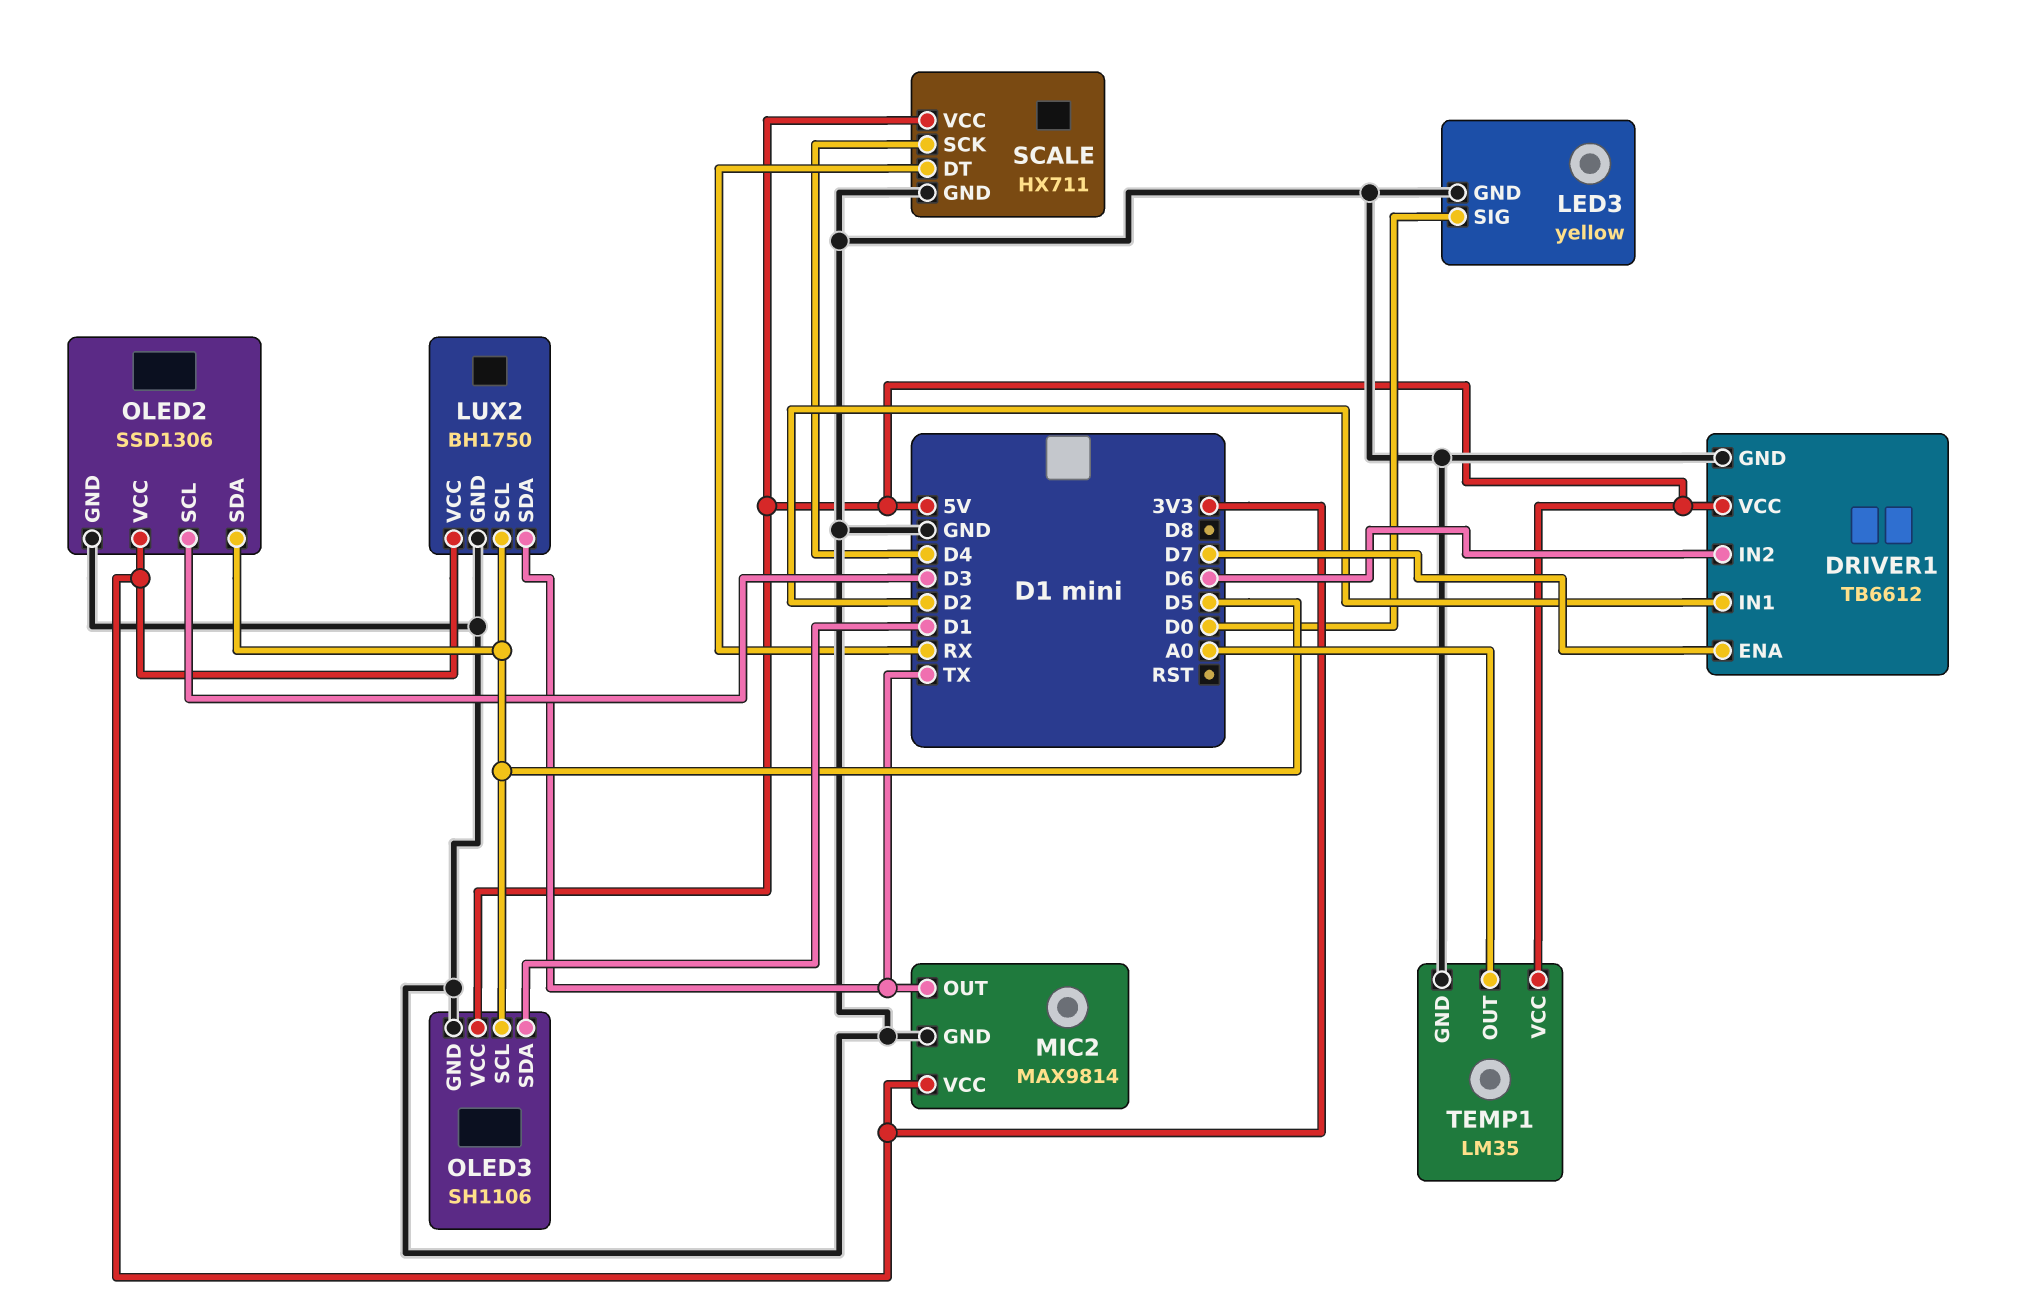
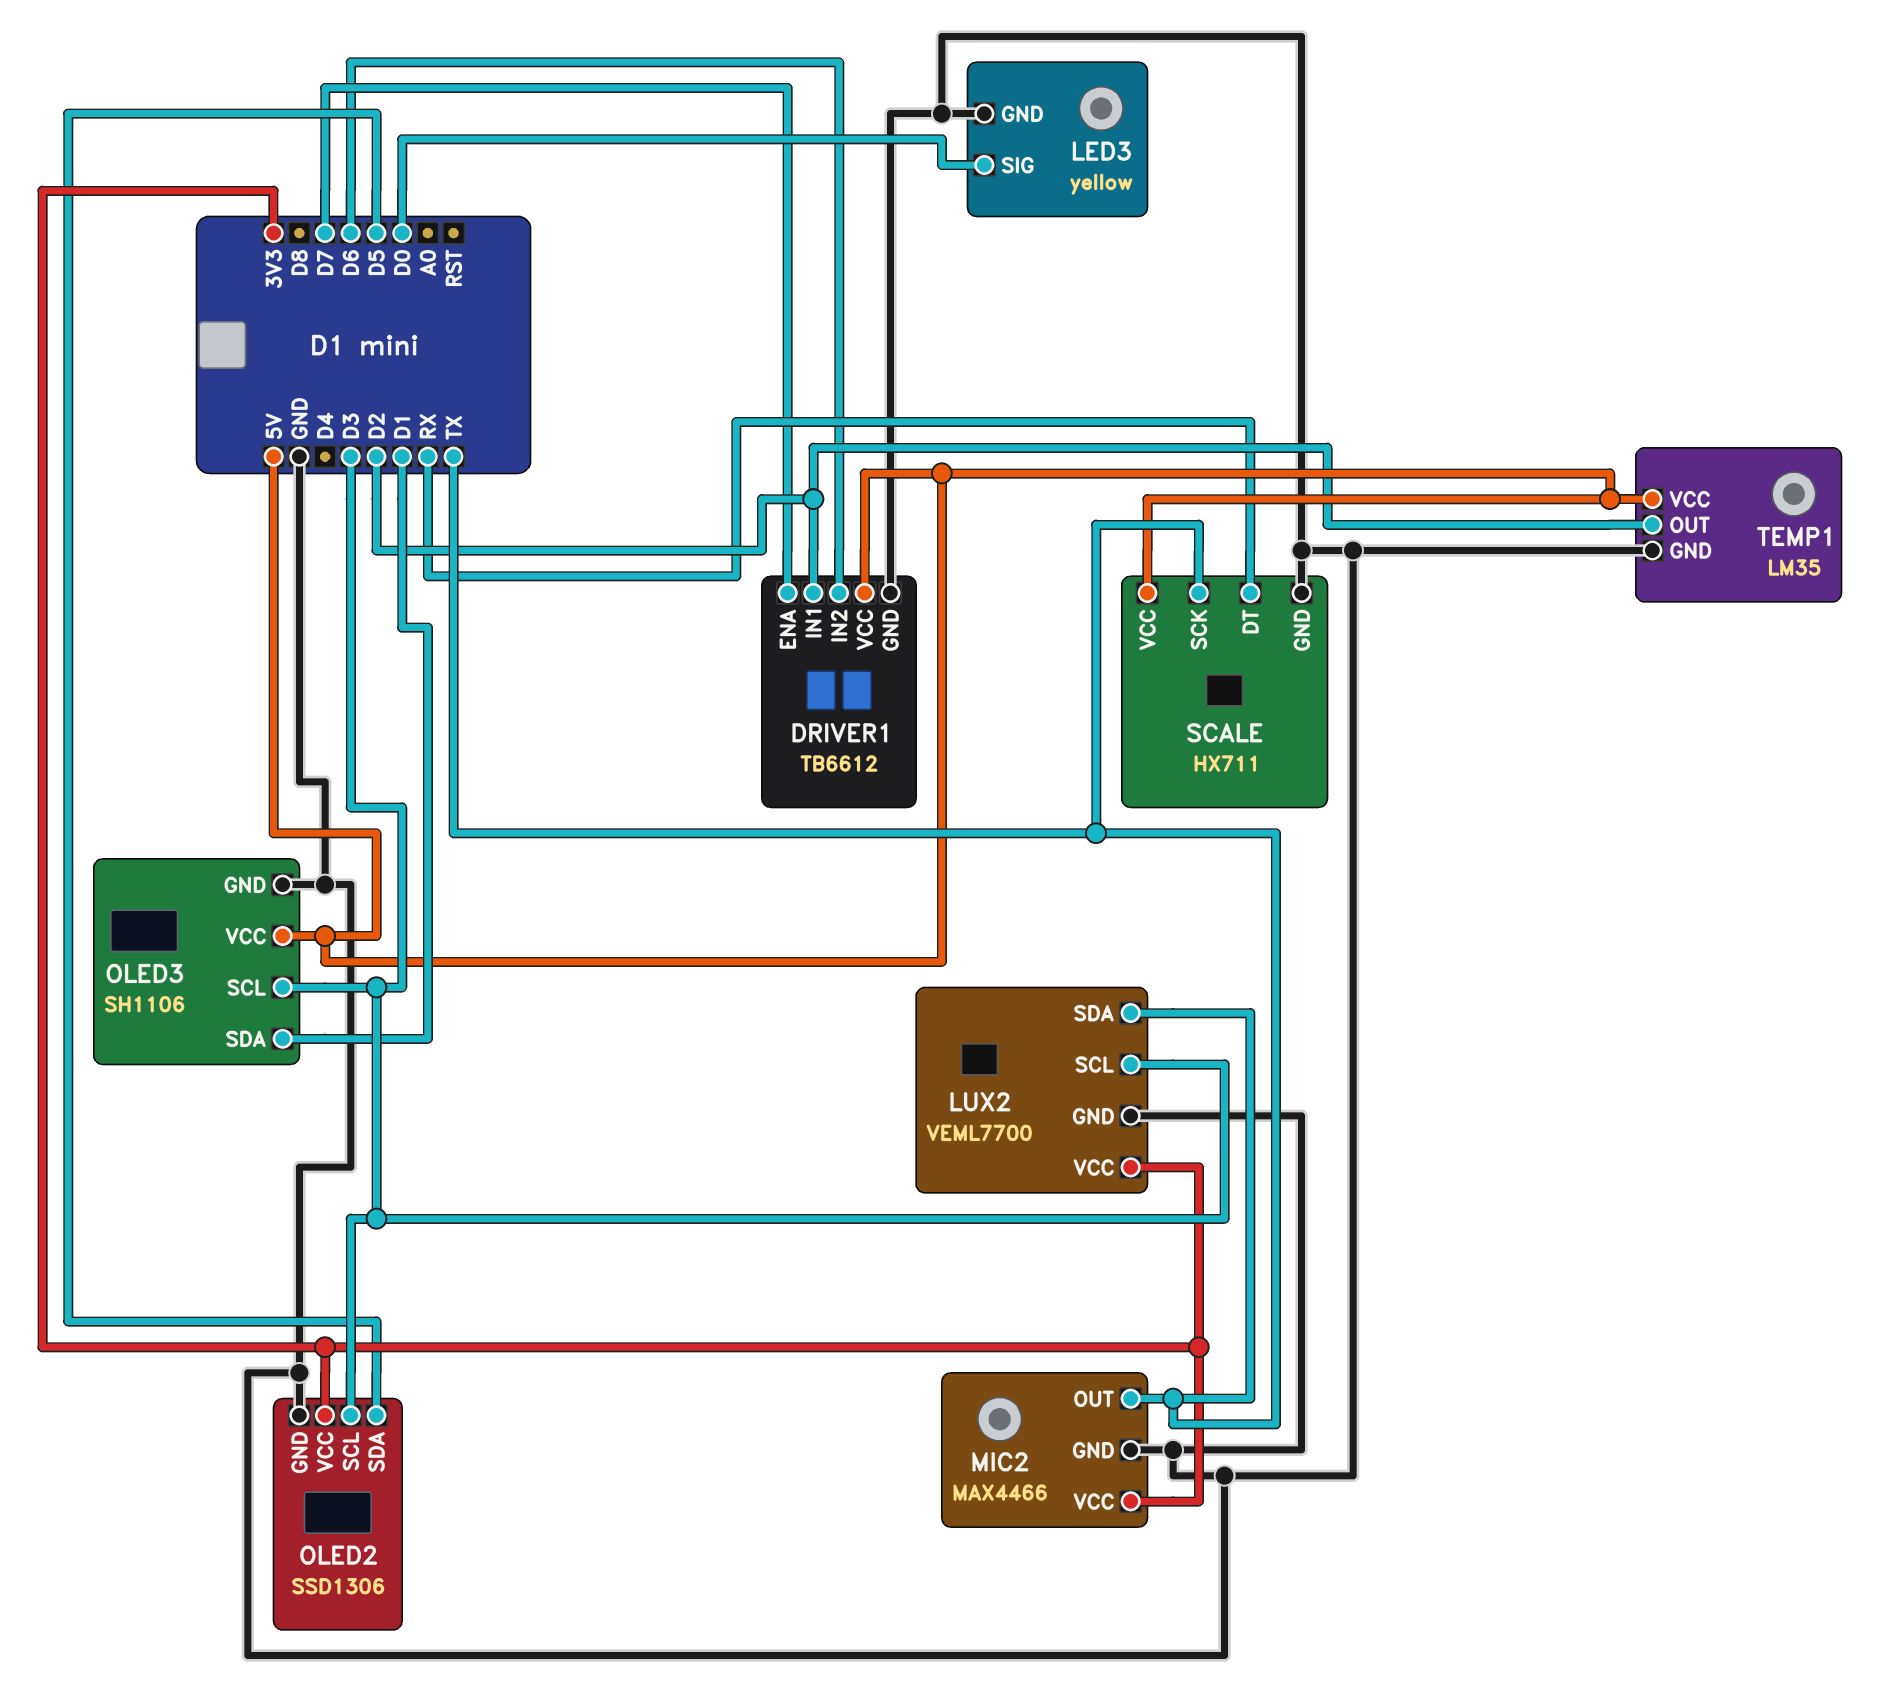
LUX2: BH1750 -> VEML7700
LUX2 pin SCL: D5 -> D3
MIC2: MAX9814 -> MAX4466
OLED3 pin SCL: D5 -> D3
SCALE pin SCK: D4 -> TX
TEMP1 pin OUT: A0 -> D2

